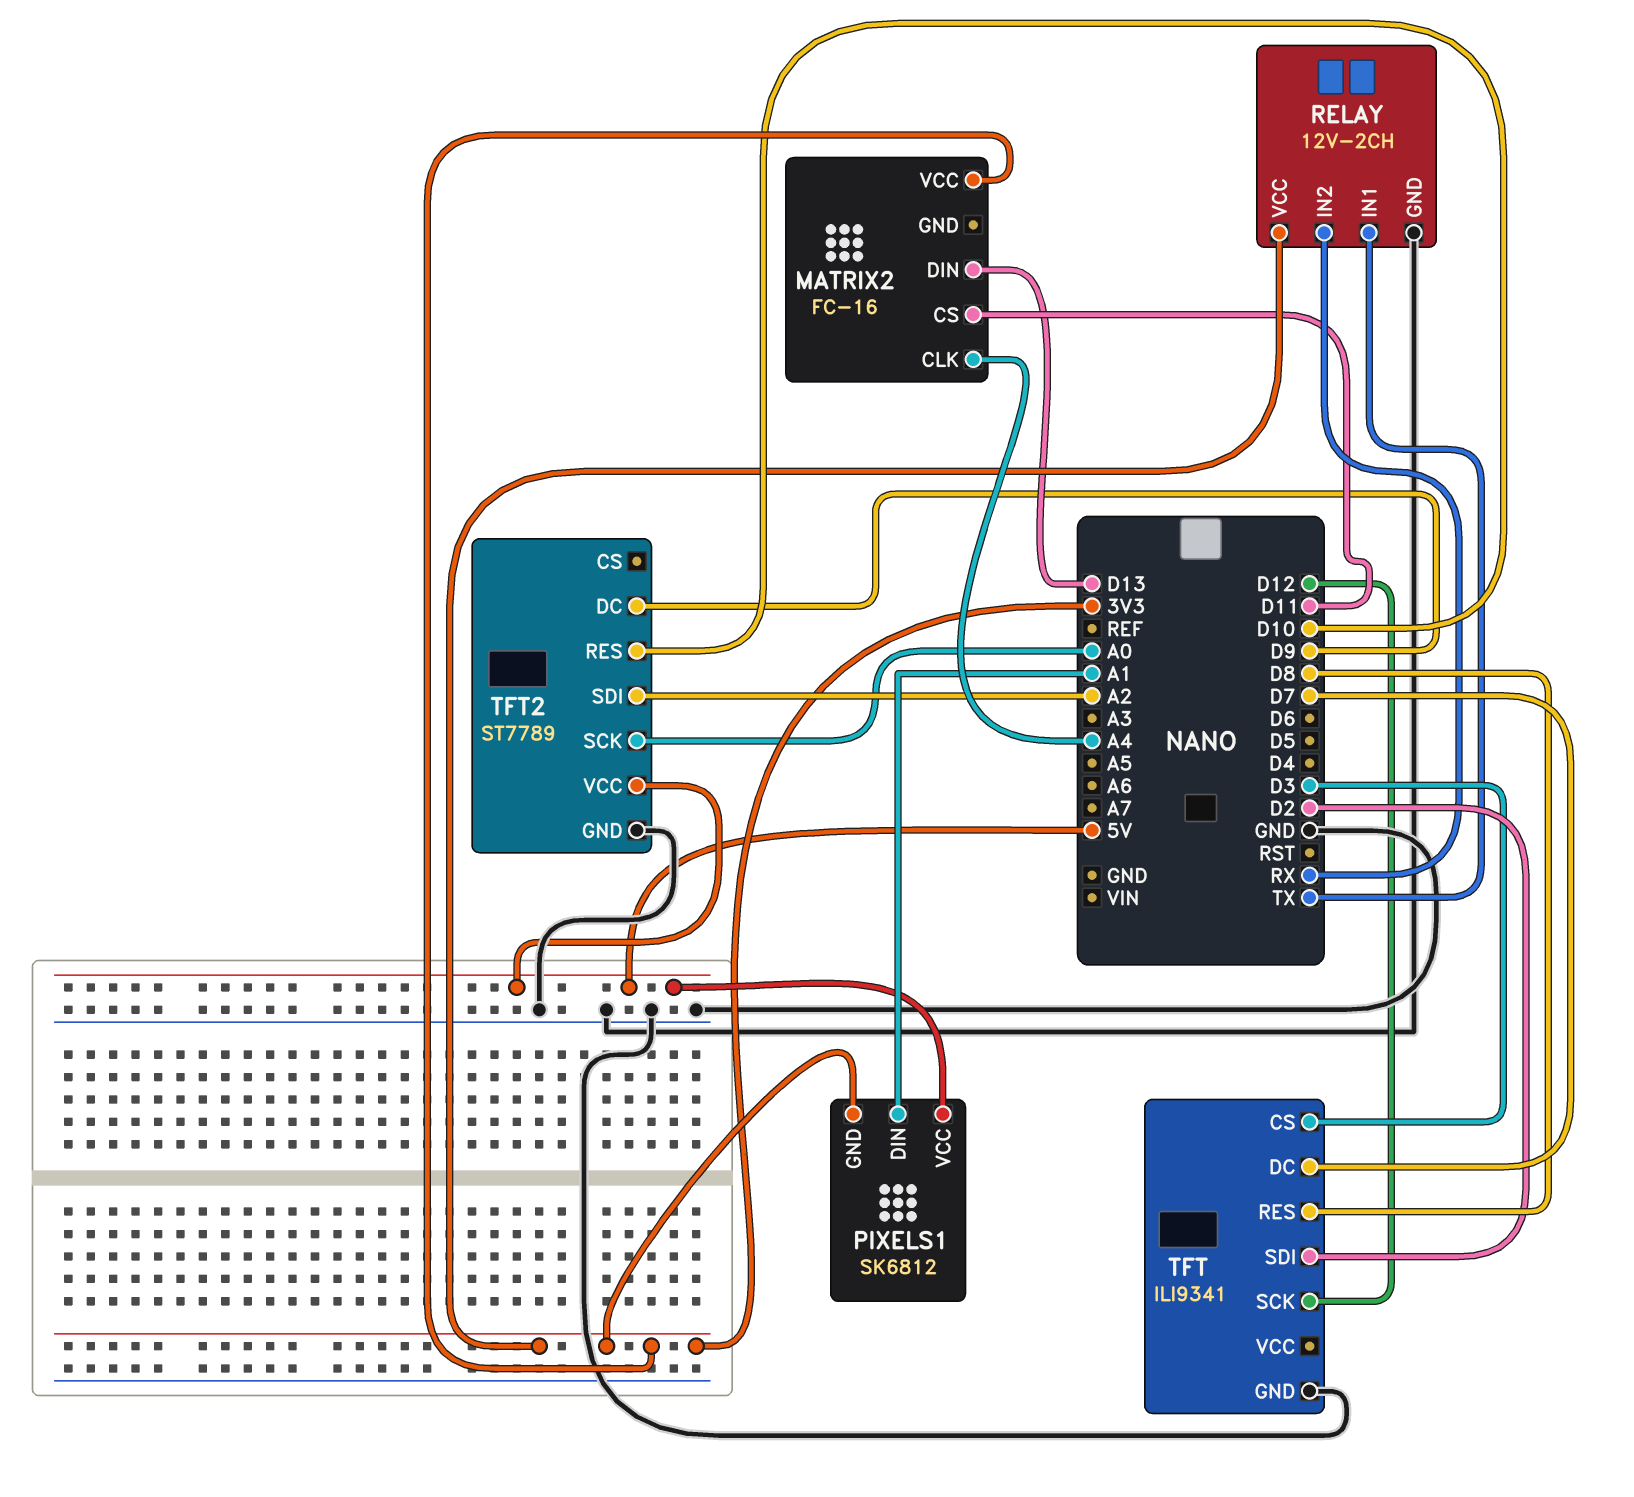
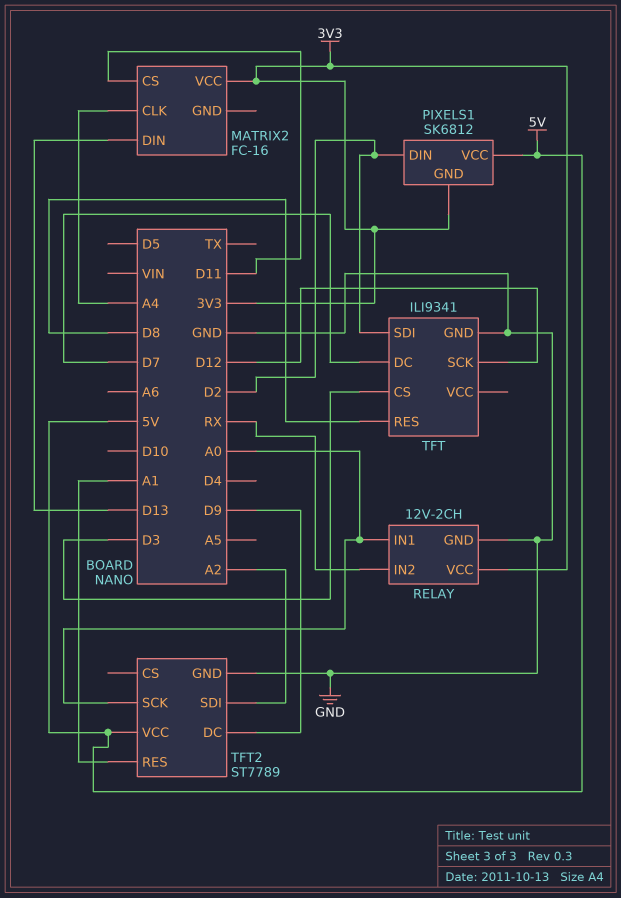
PIXELS1 pin DIN: A1 -> D2
RELAY pin IN1: TX -> A0
TFT2 pin RES: D10 -> A1

